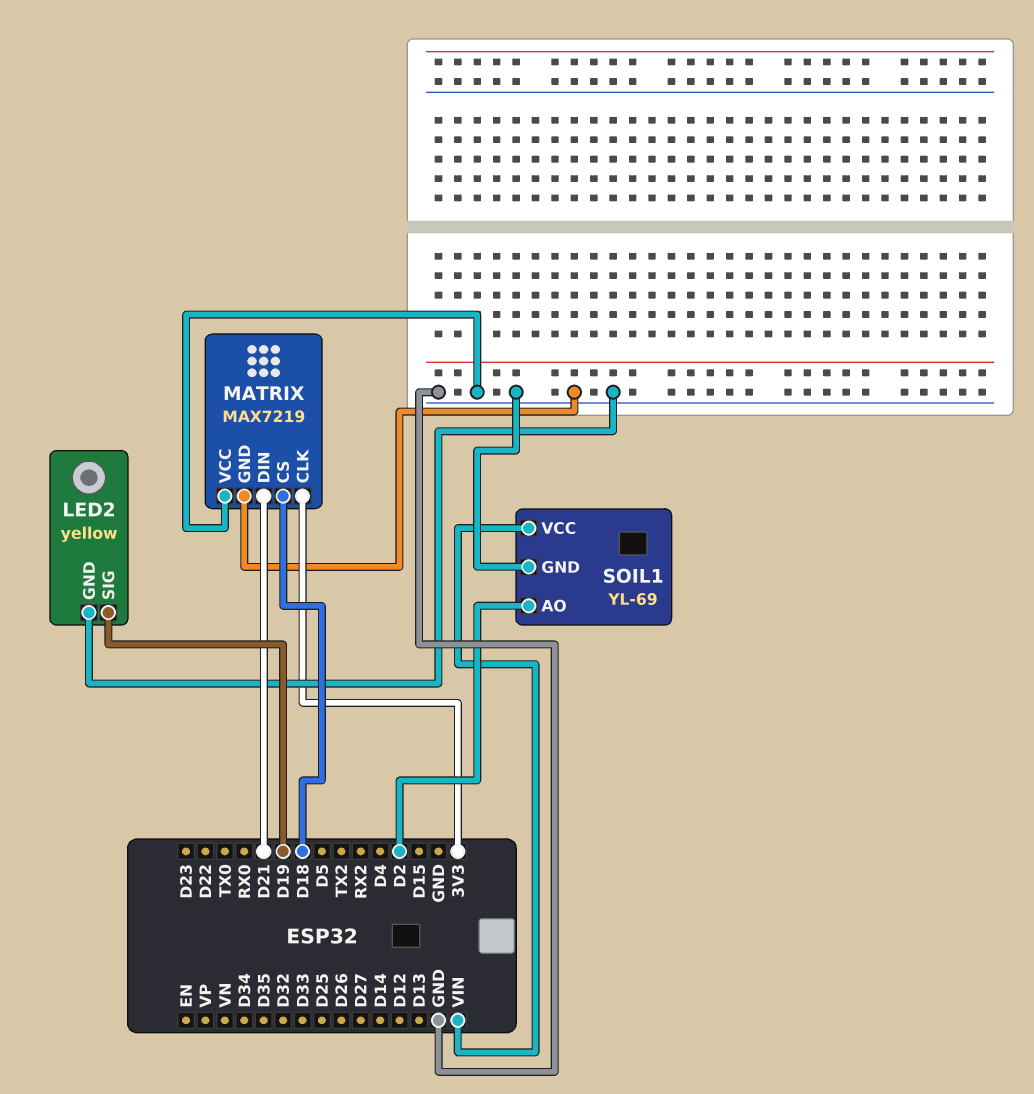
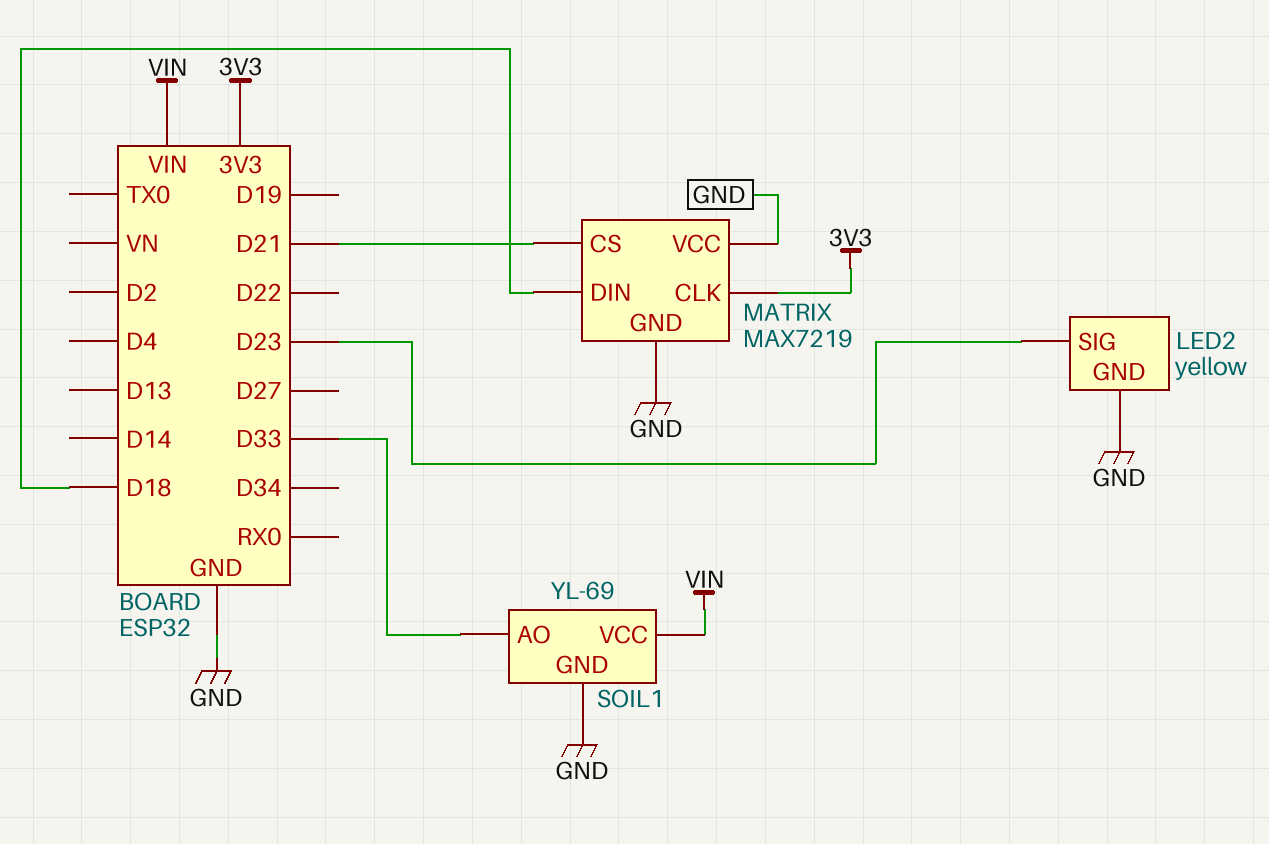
LED2 pin SIG: D19 -> D23
MATRIX pin CS: D18 -> D21
MATRIX pin DIN: D21 -> D18
SOIL1 pin AO: D2 -> D33

